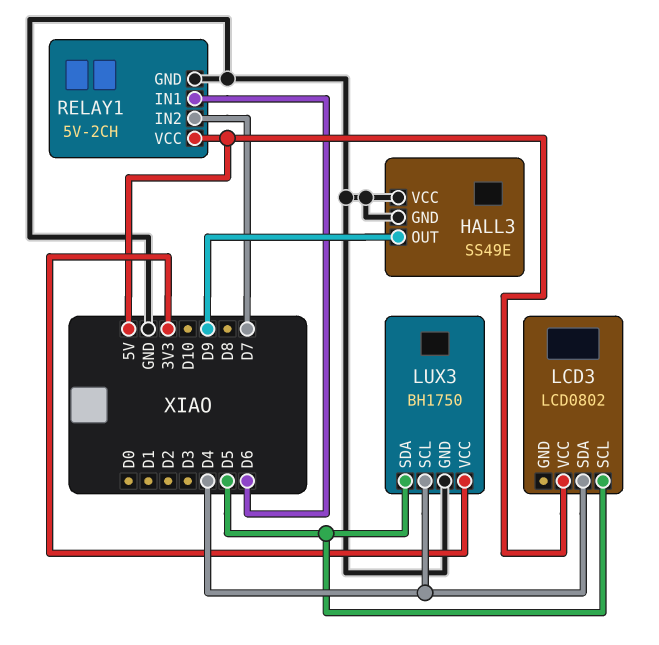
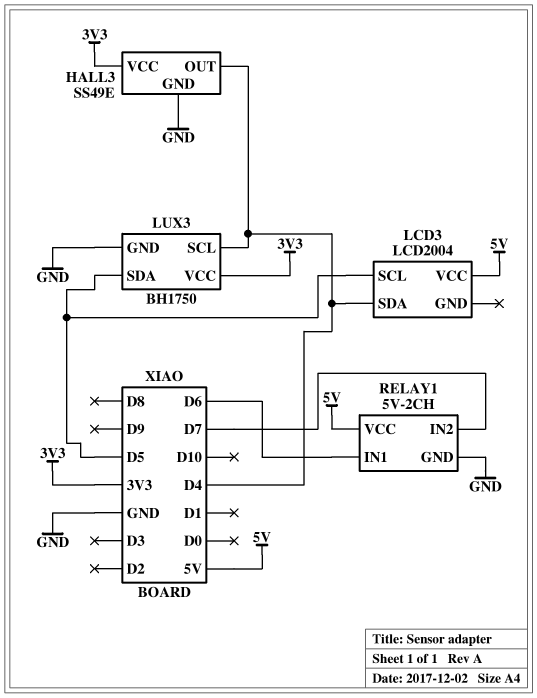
HALL3 pin OUT: D9 -> D4
HALL3 pin VCC: GND -> 3V3
LCD3: LCD0802 -> LCD2004

